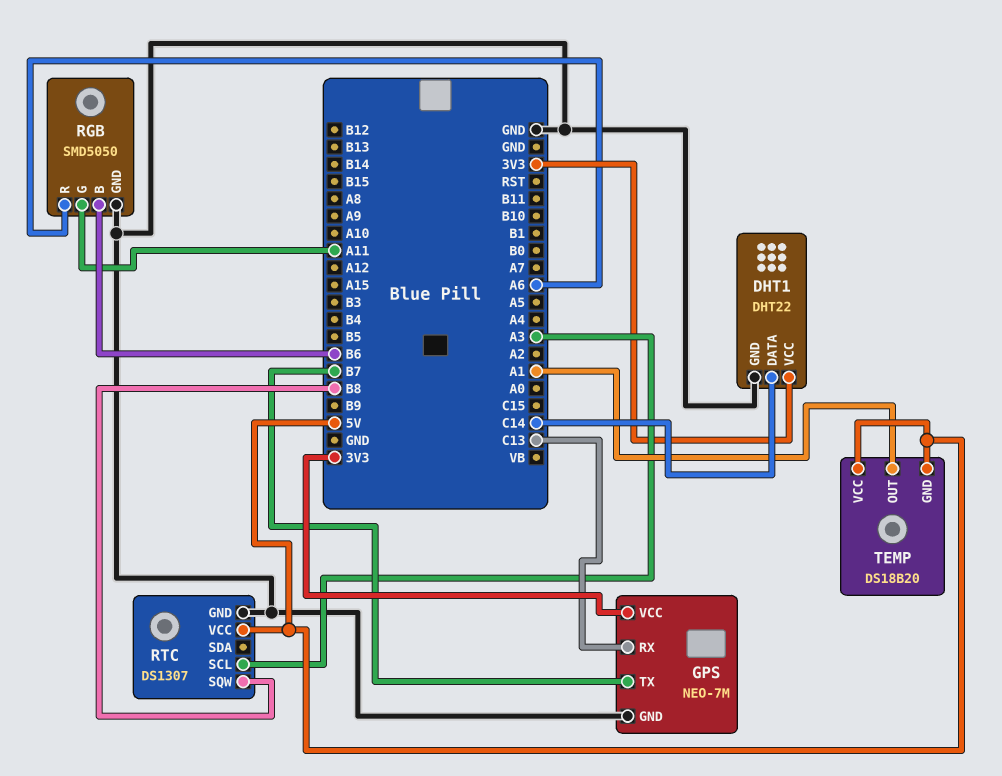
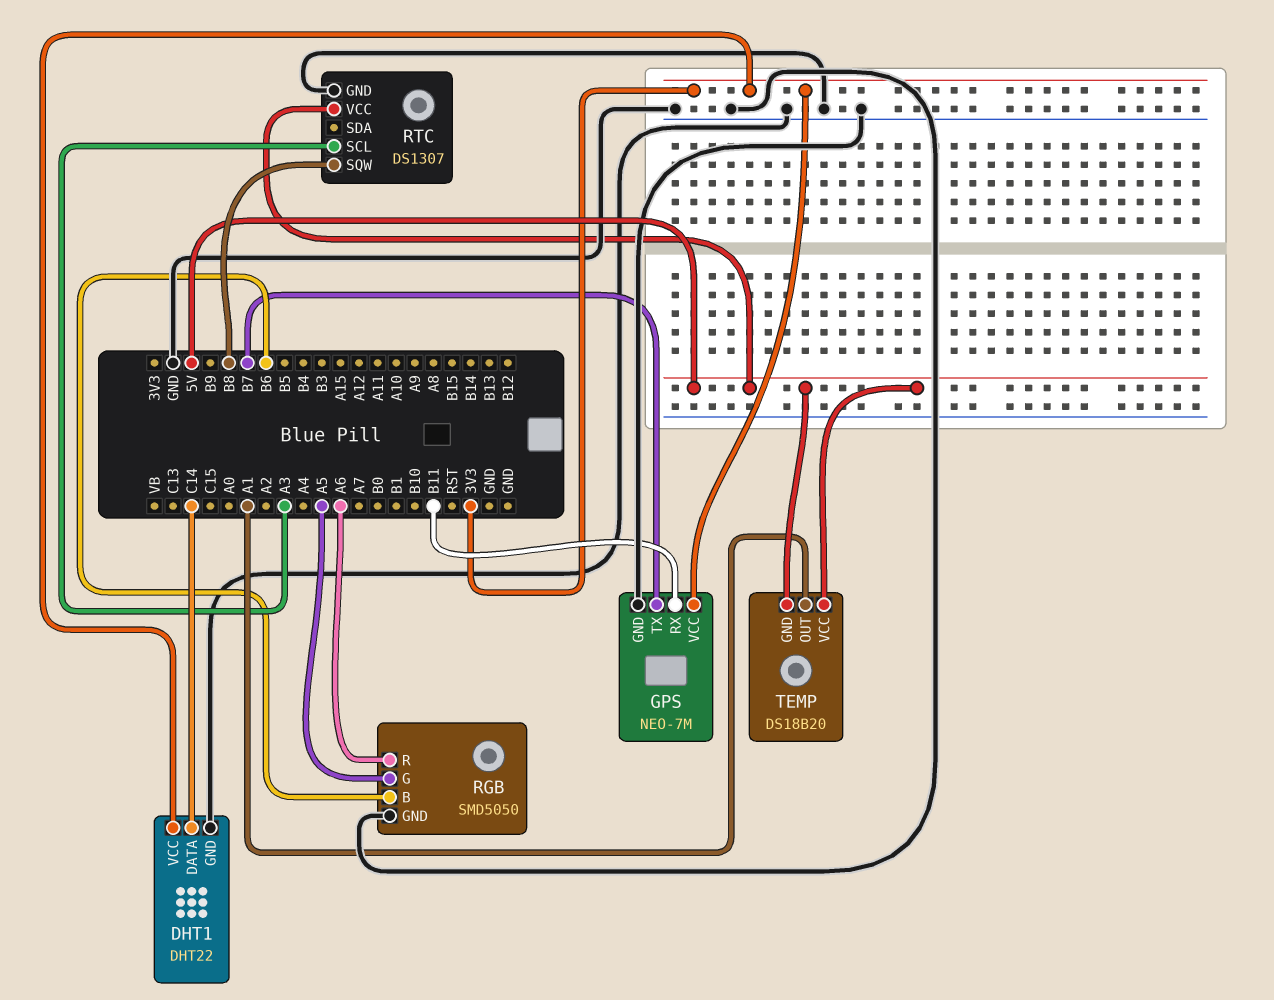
GPS pin RX: C13 -> B11
RGB pin G: A11 -> A5

